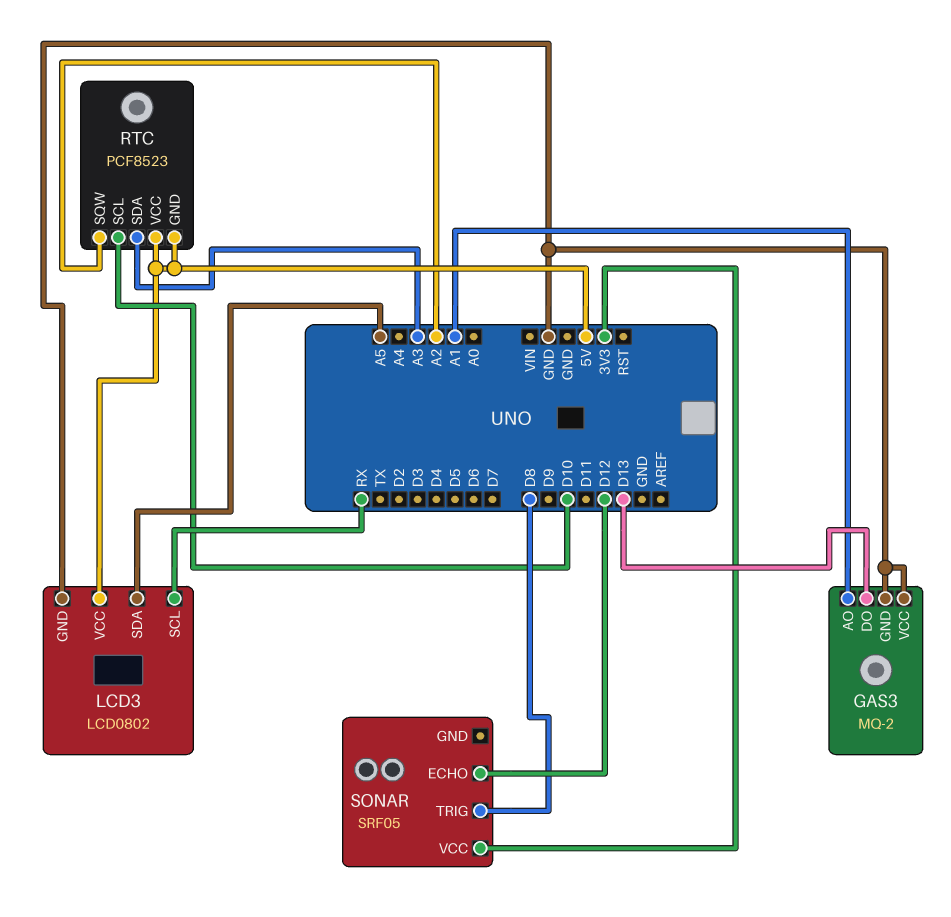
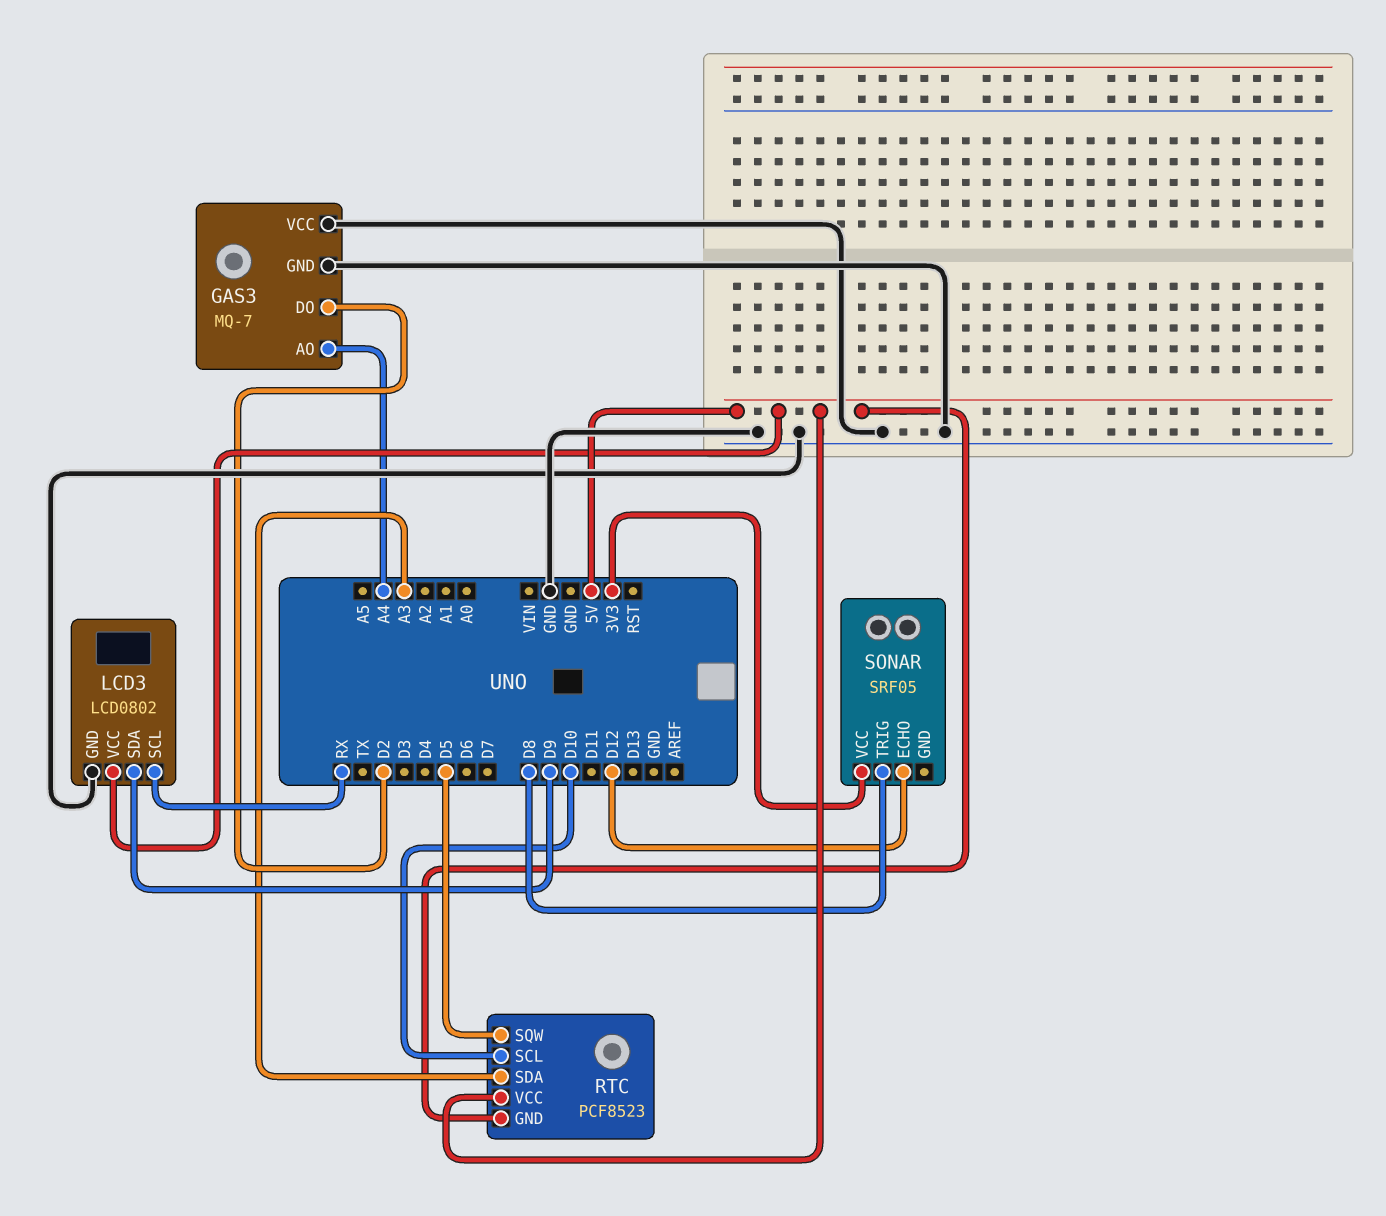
GAS3: MQ-2 -> MQ-7
GAS3 pin AO: A1 -> A4
GAS3 pin DO: D13 -> D2
LCD3 pin SDA: A5 -> D9
RTC pin SQW: A2 -> D5

